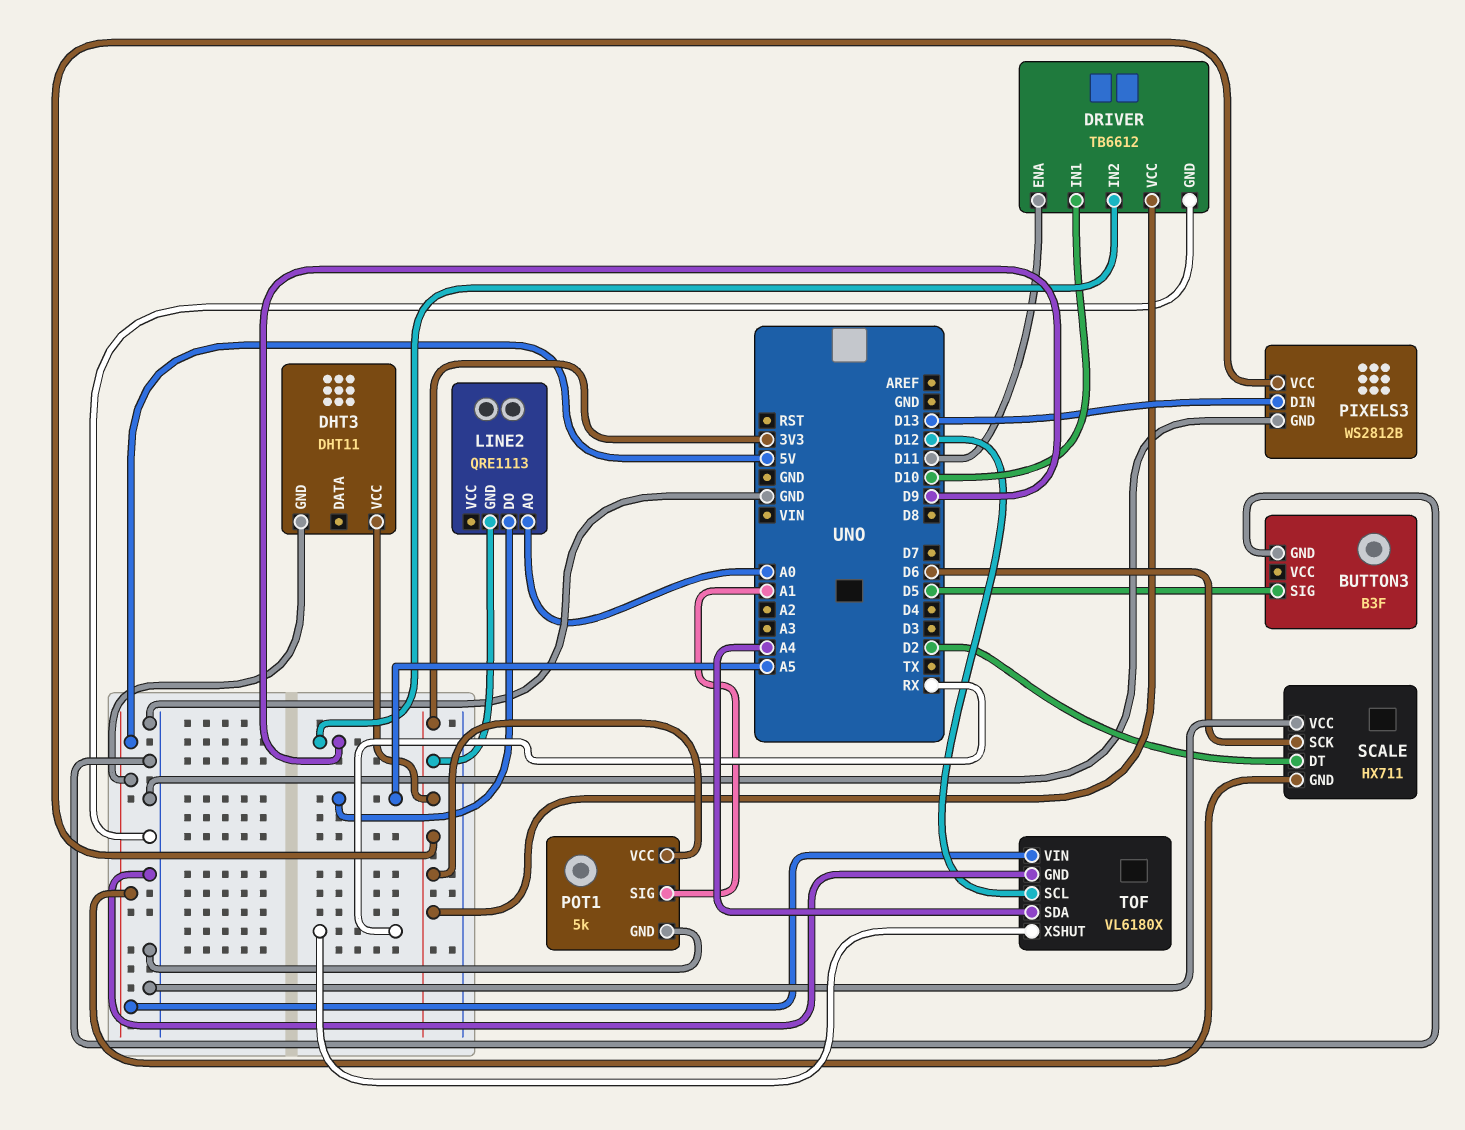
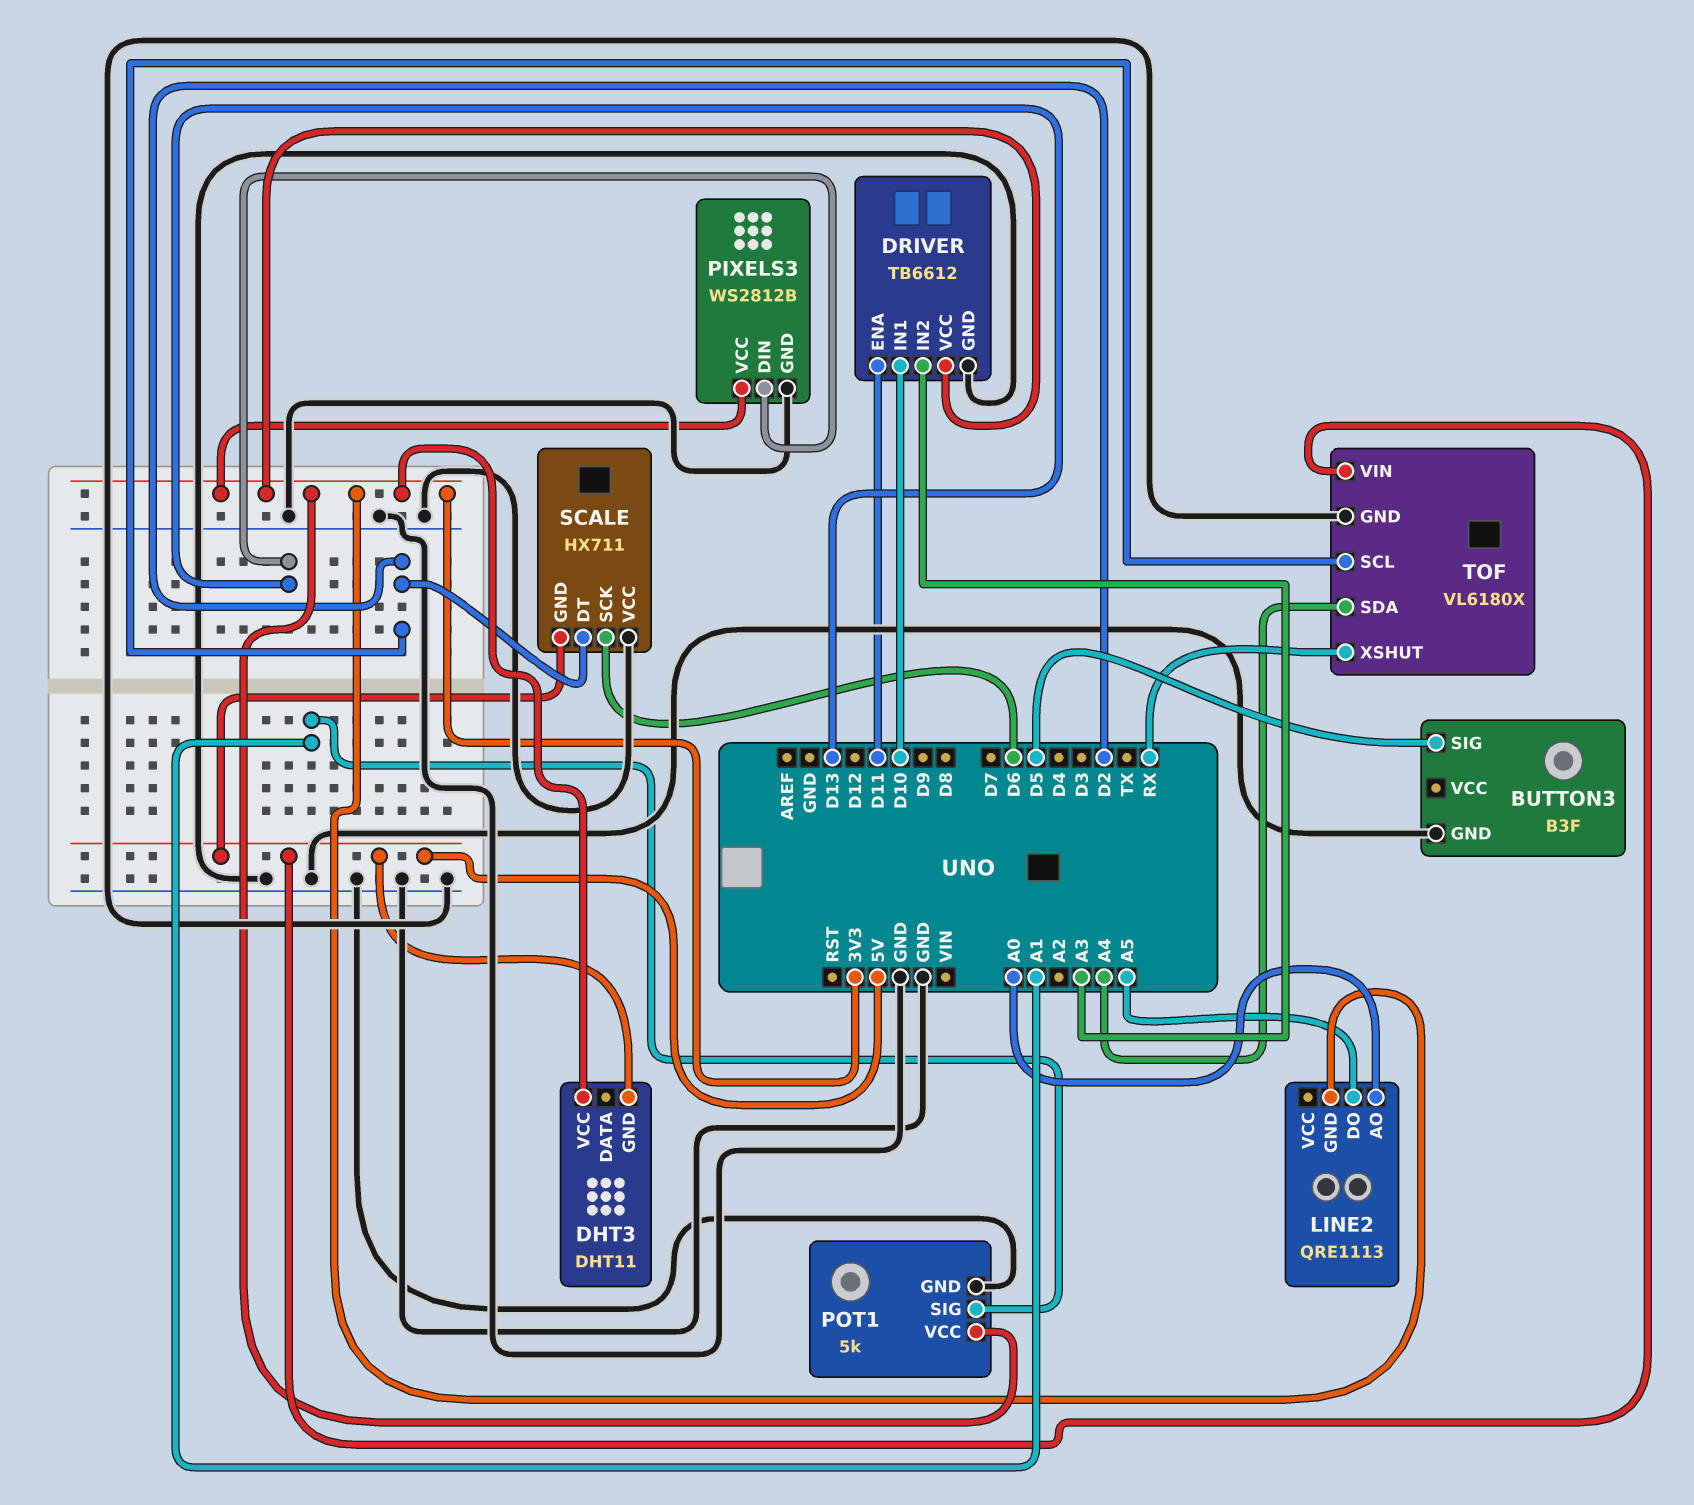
DRIVER pin IN2: D9 -> A3
TOF pin SCL: D12 -> D2

